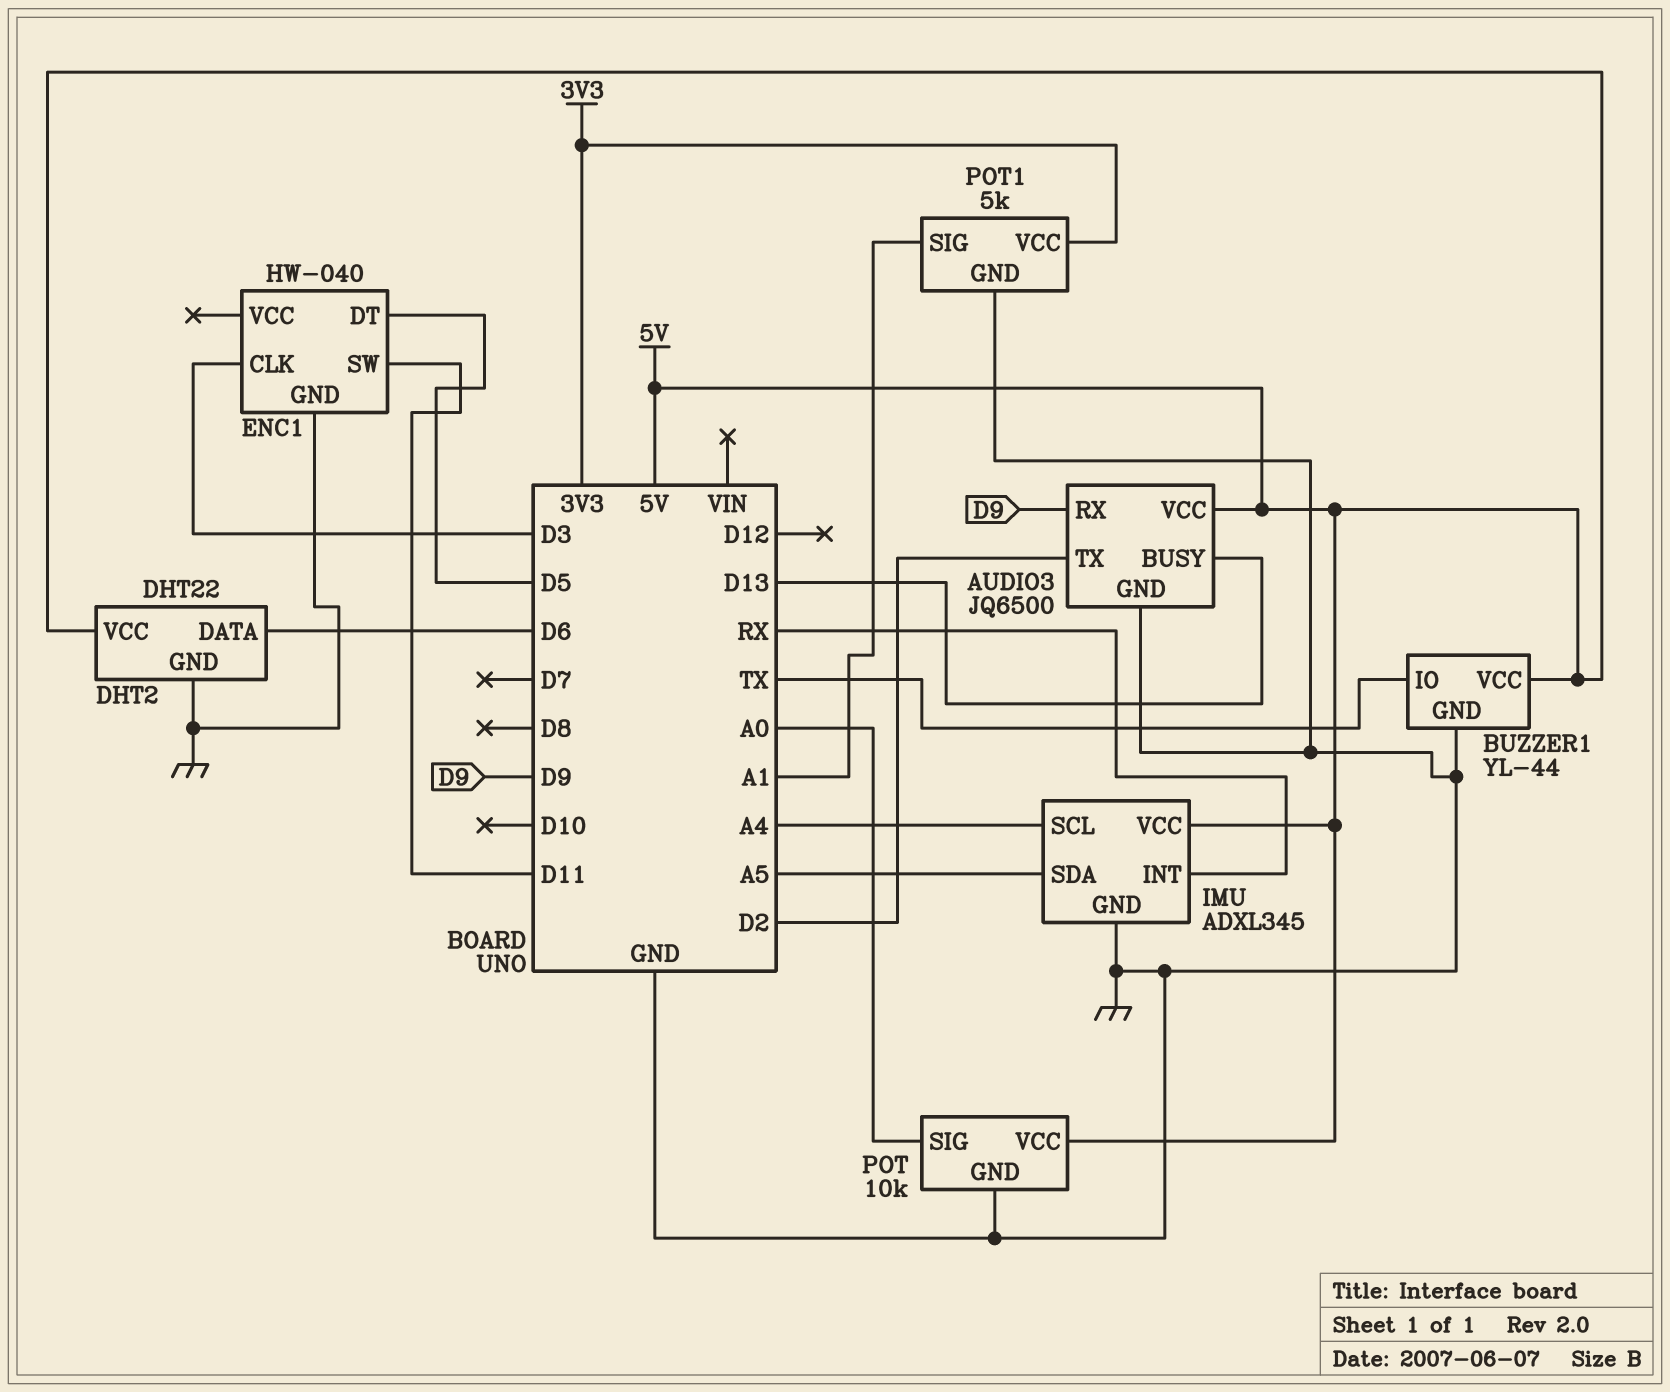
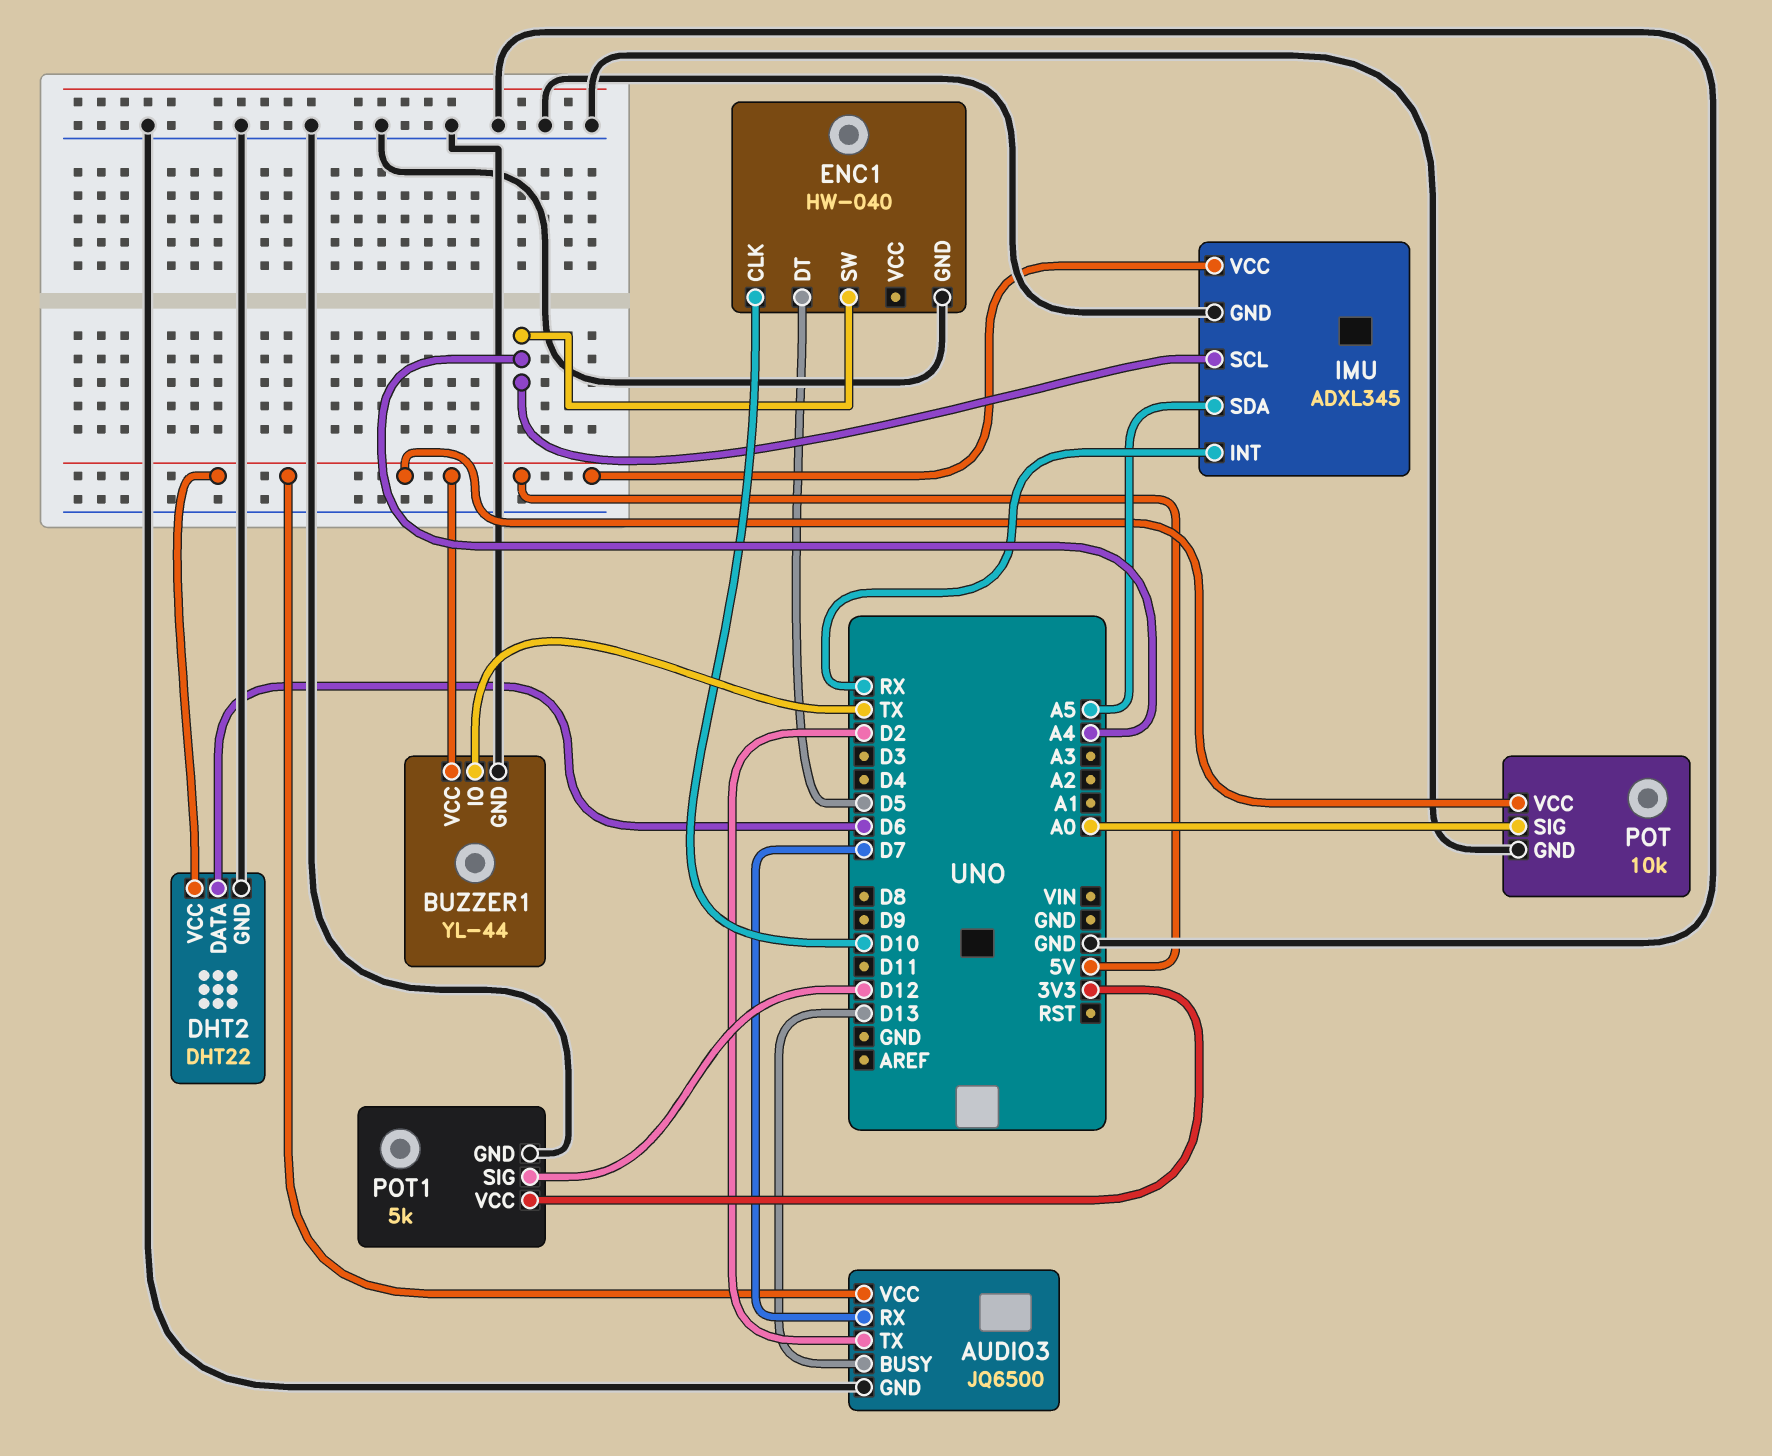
AUDIO3 pin RX: D9 -> D7
ENC1 pin CLK: D3 -> D10
ENC1 pin SW: D11 -> A4
POT1 pin SIG: A1 -> D12

